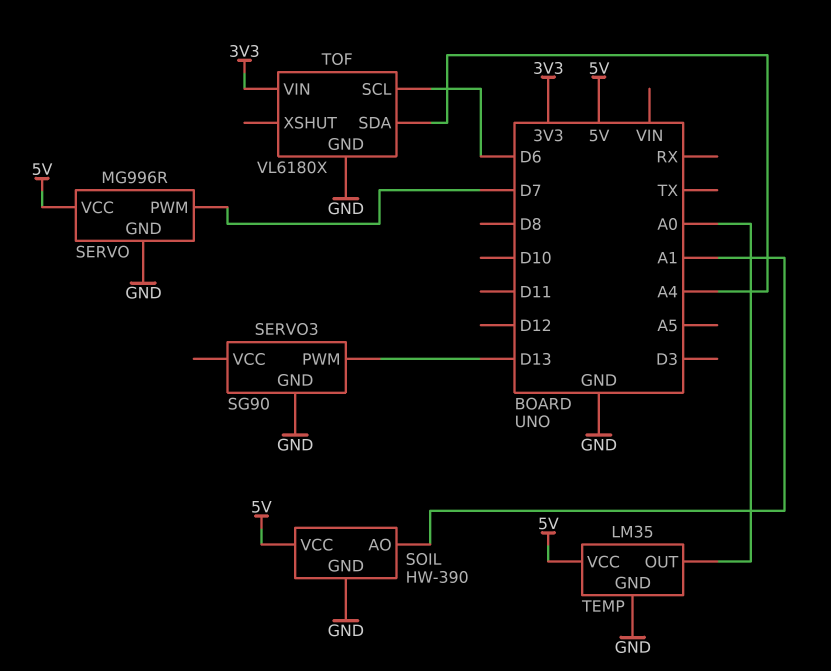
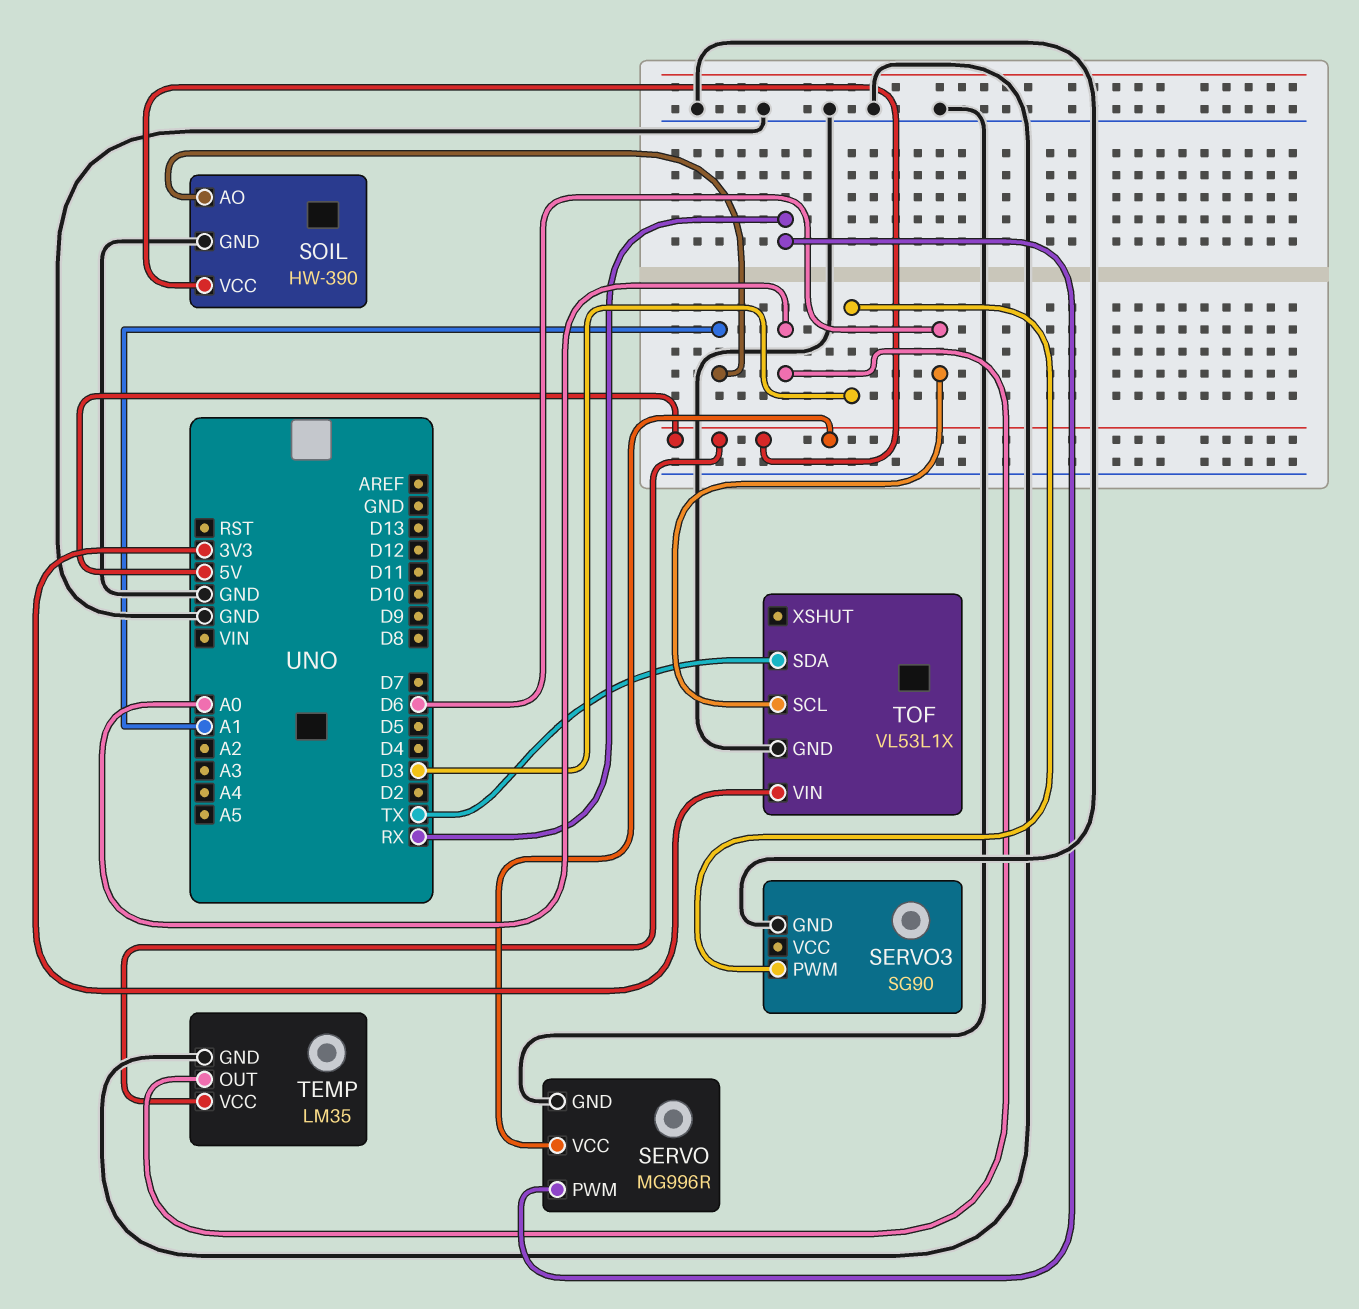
SERVO pin PWM: D7 -> RX
SERVO3 pin PWM: D13 -> D3
TOF: VL6180X -> VL53L1X
TOF pin SDA: A4 -> TX

